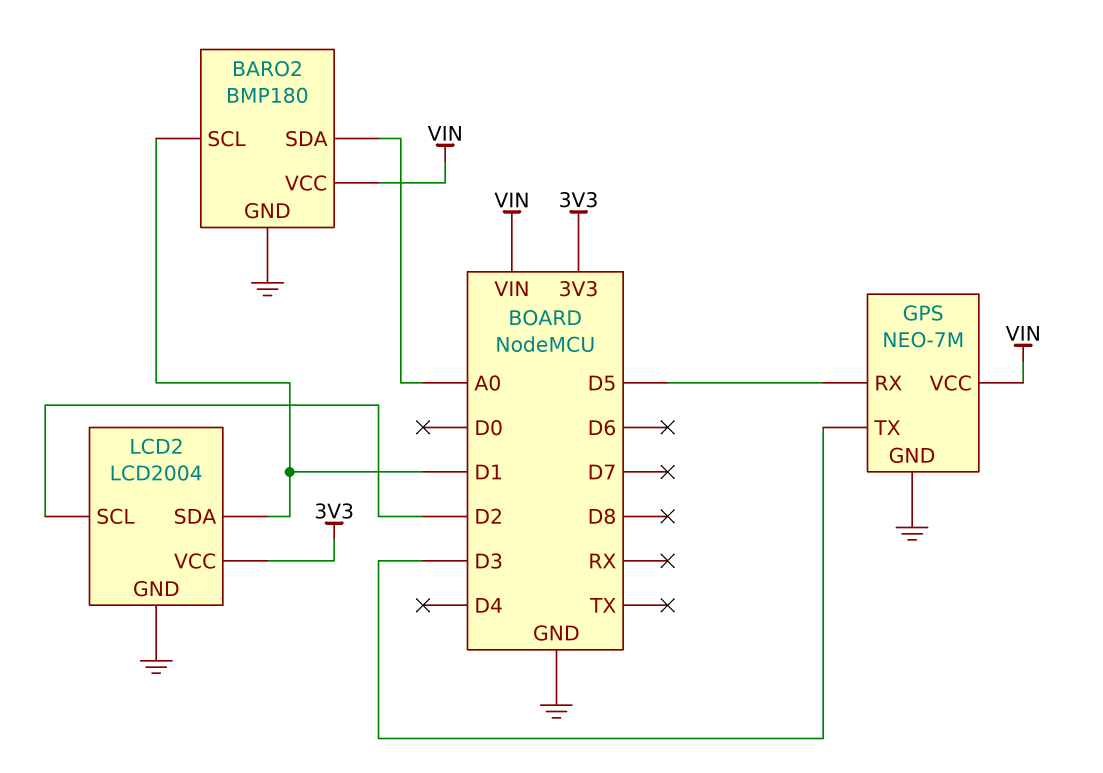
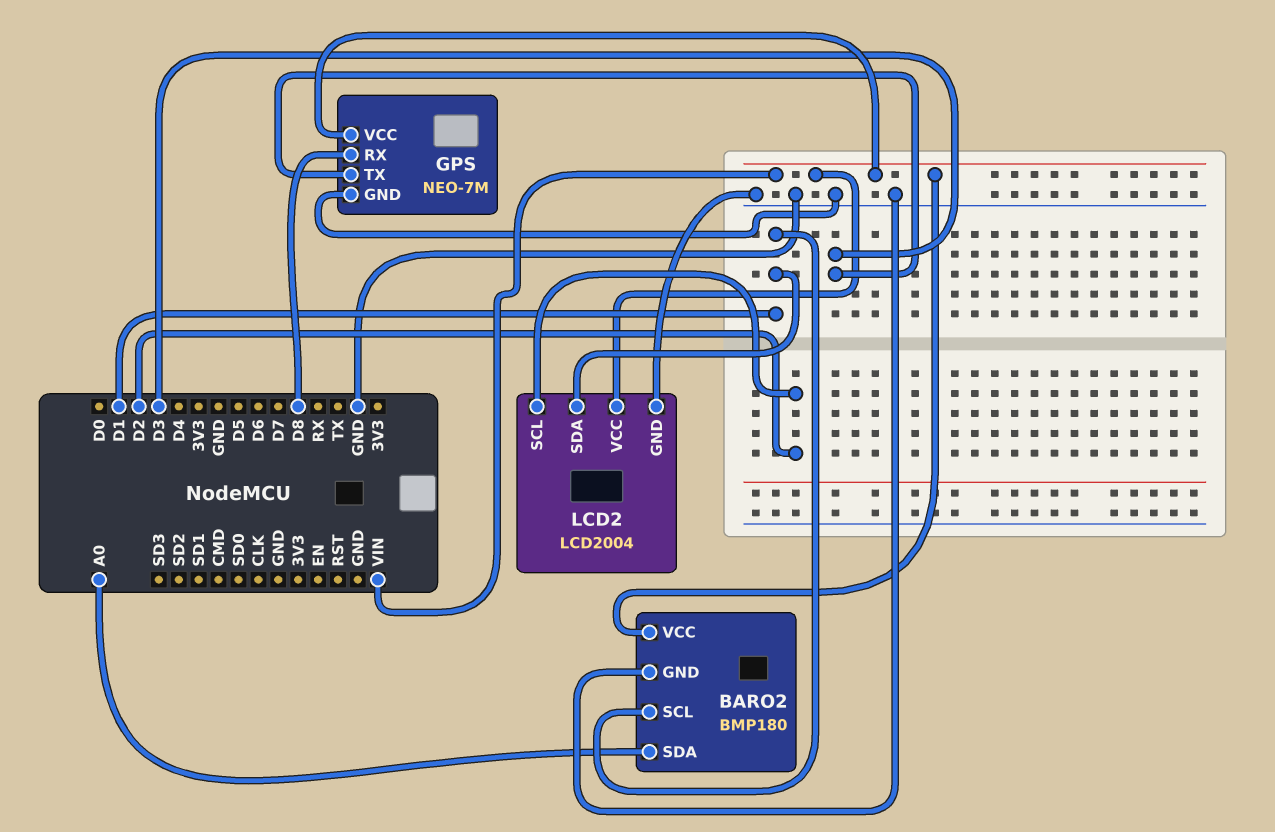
GPS pin RX: D5 -> D8
LCD2 pin VCC: 3V3 -> VIN

